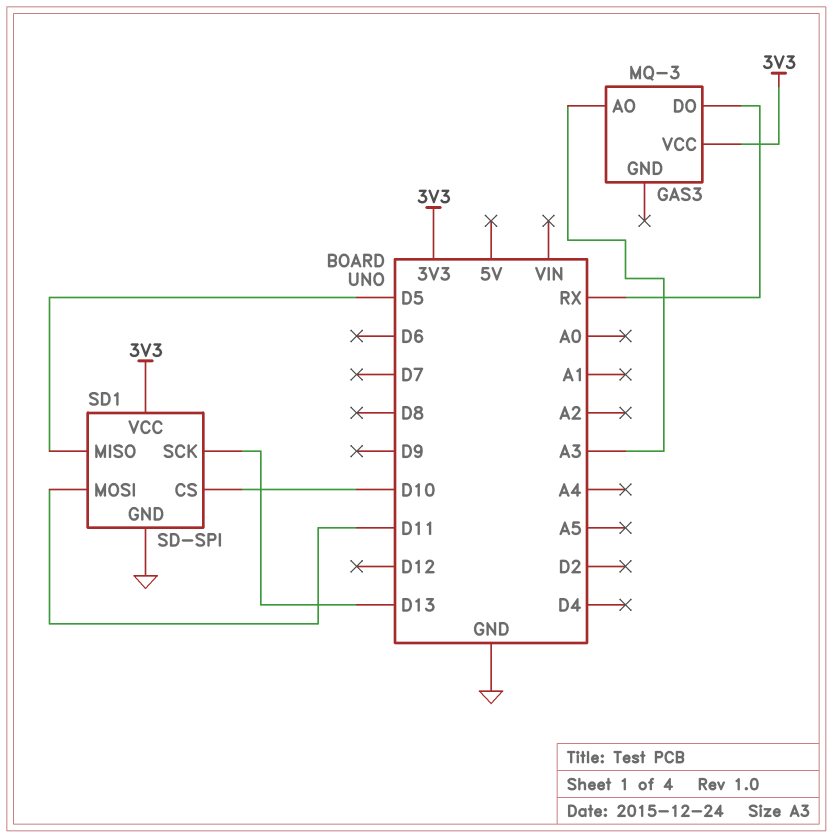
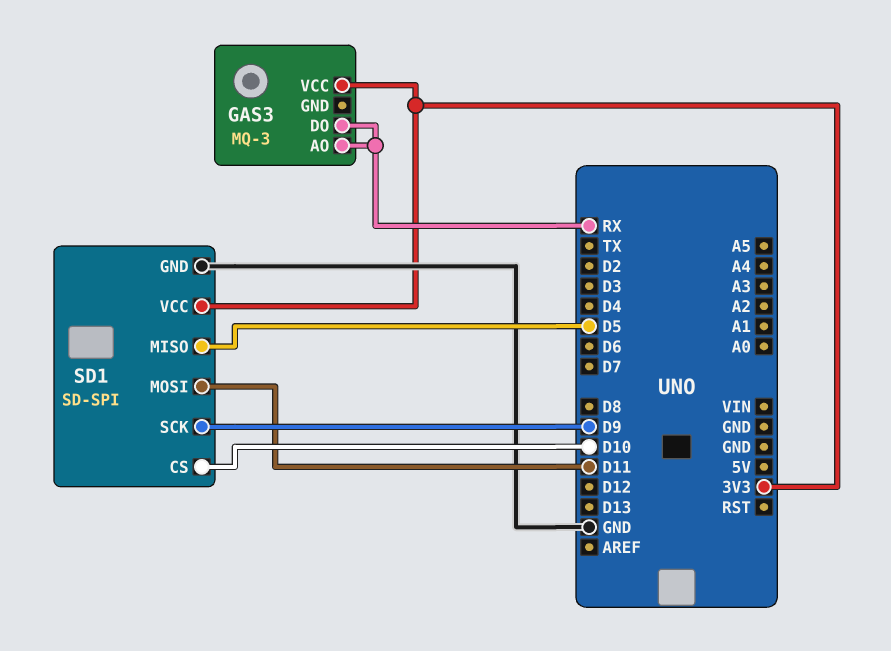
GAS3 pin AO: A3 -> RX
SD1 pin SCK: D13 -> D9

